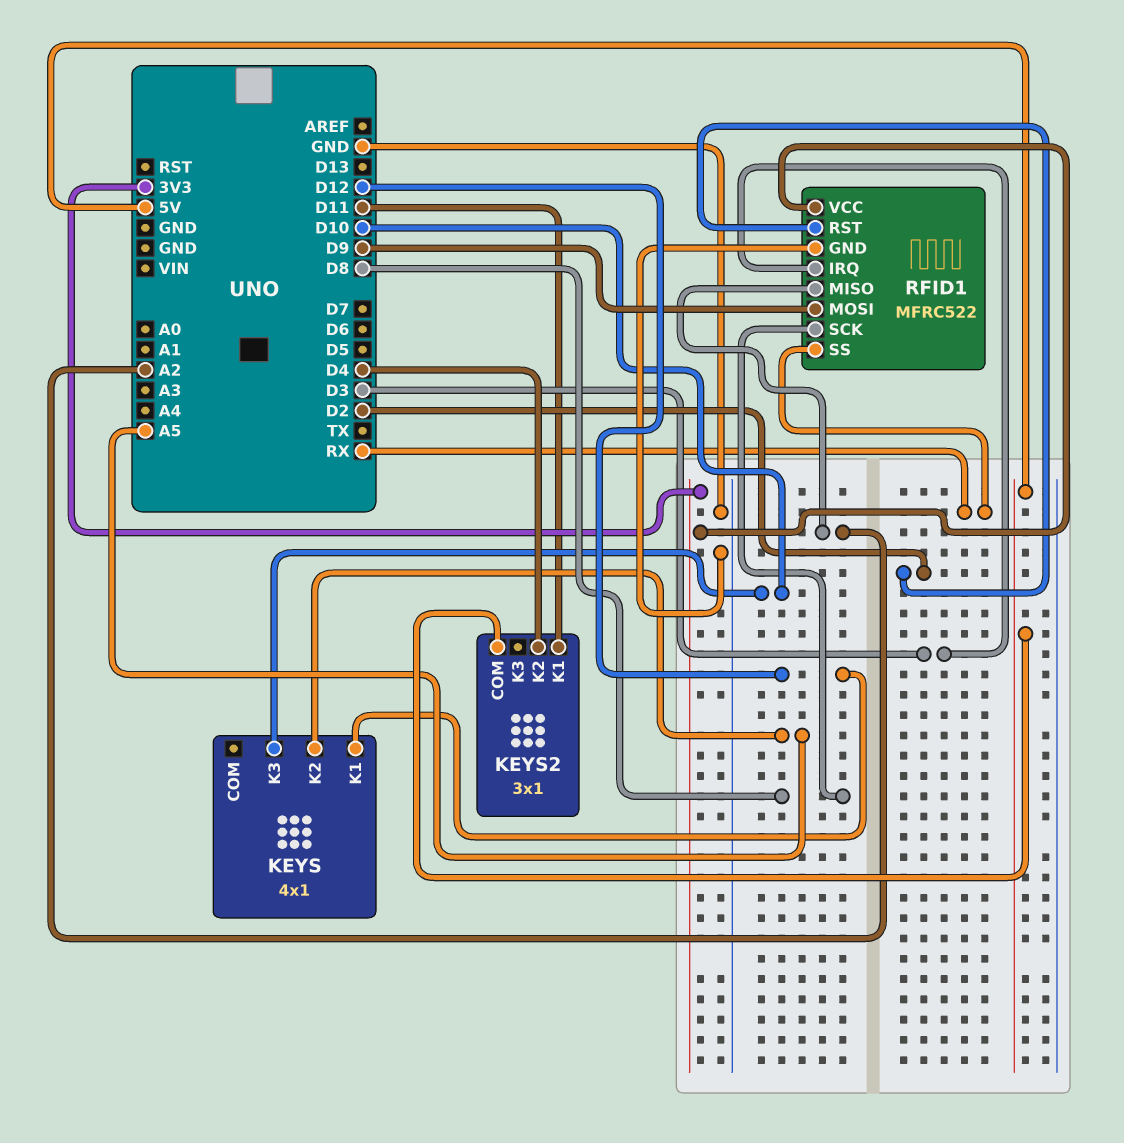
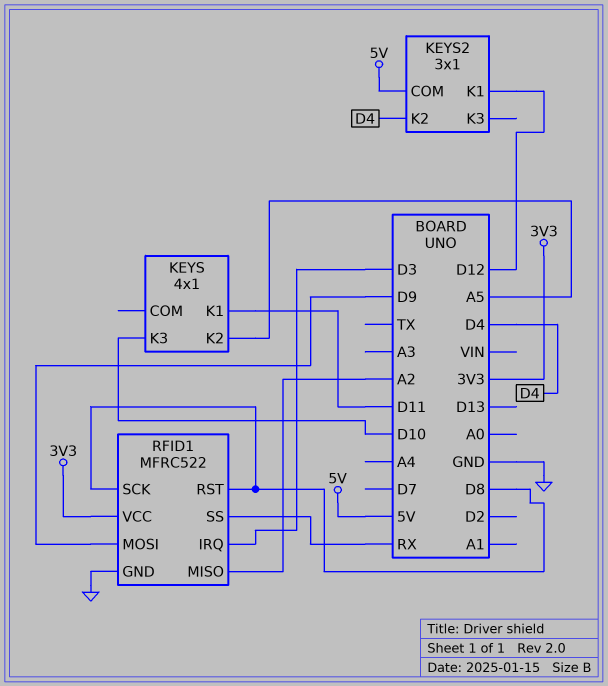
KEYS pin K1: D12 -> D11
KEYS2 pin K1: D11 -> D12
RFID1 pin RST: D2 -> D8

